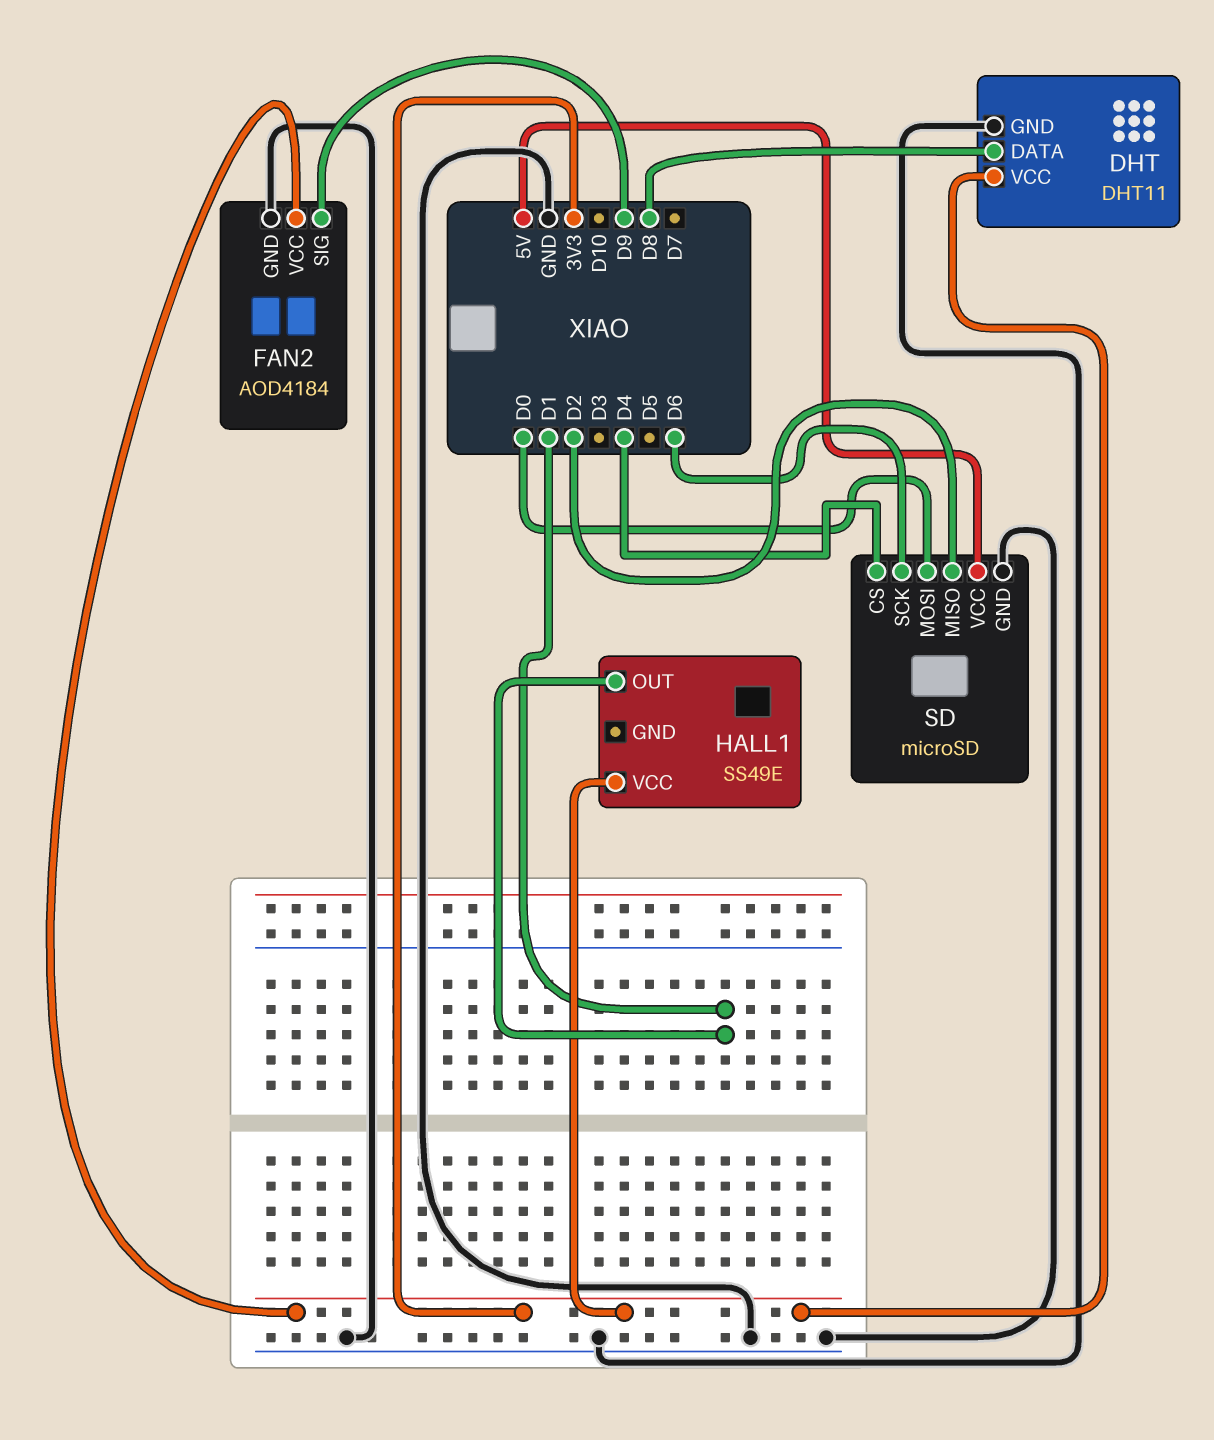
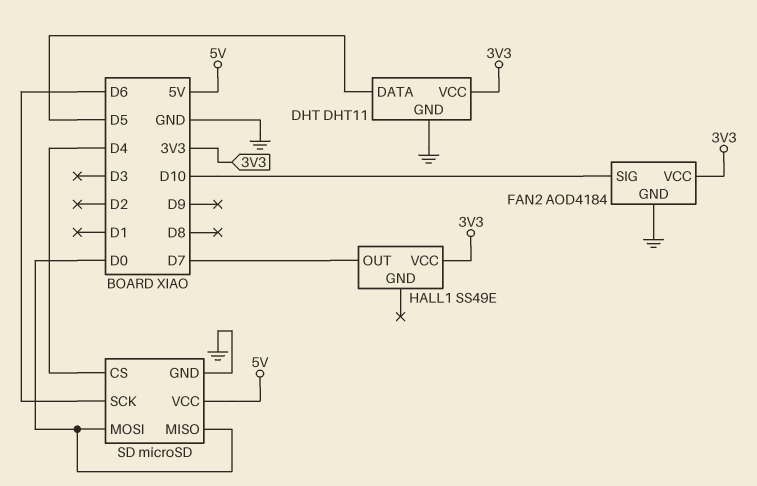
DHT pin DATA: D8 -> D5
FAN2 pin SIG: D9 -> D10
HALL1 pin OUT: D1 -> D7
SD pin MISO: D2 -> D0

